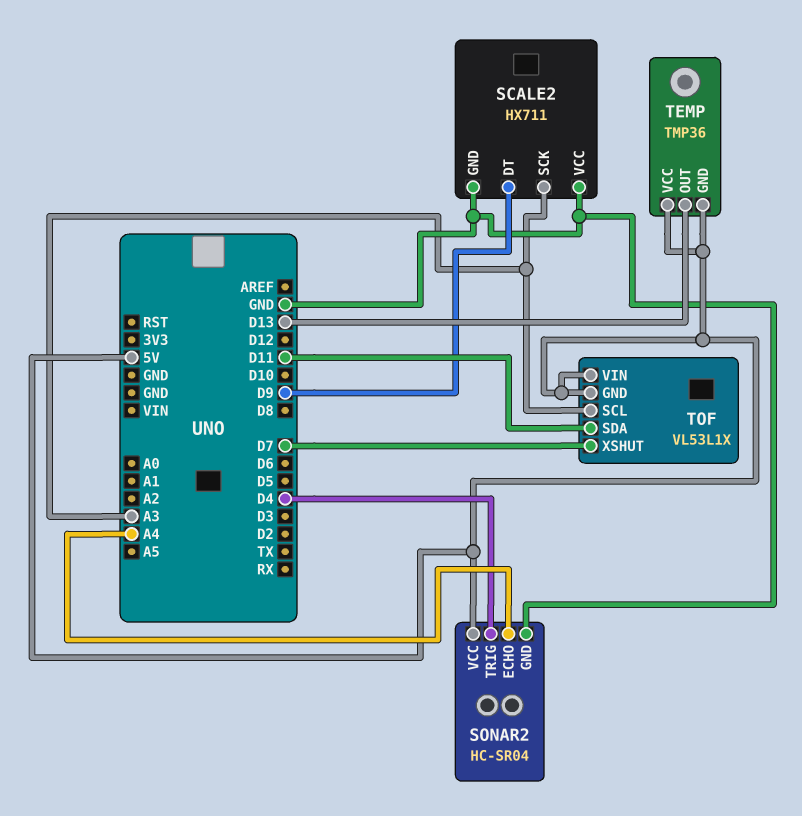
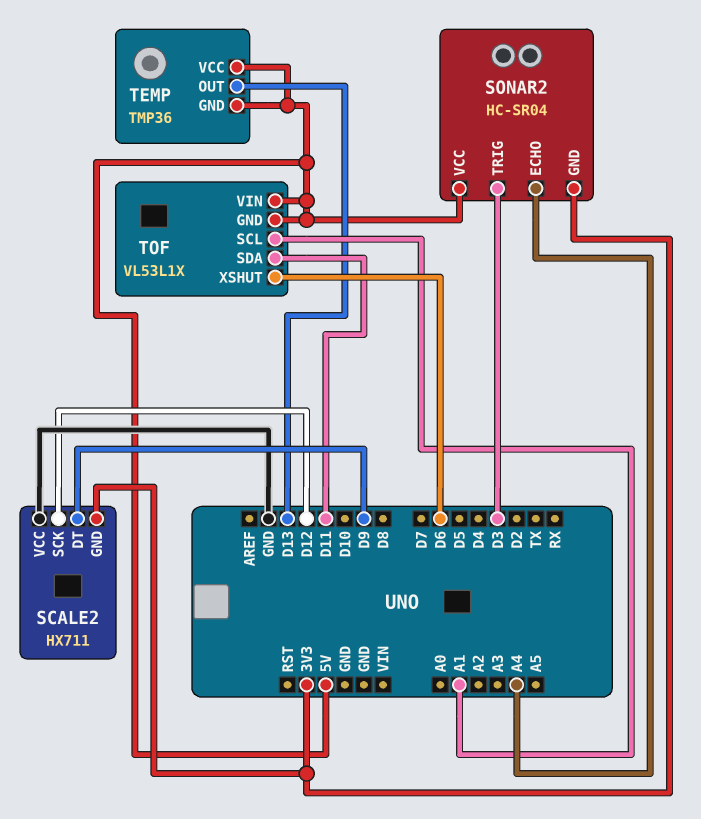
SCALE2 pin GND: GND -> 3V3
SCALE2 pin SCK: A3 -> D12
SONAR2 pin GND: GND -> 3V3
SONAR2 pin TRIG: D4 -> D3
TOF pin SCL: A3 -> A1
TOF pin XSHUT: D7 -> D6

